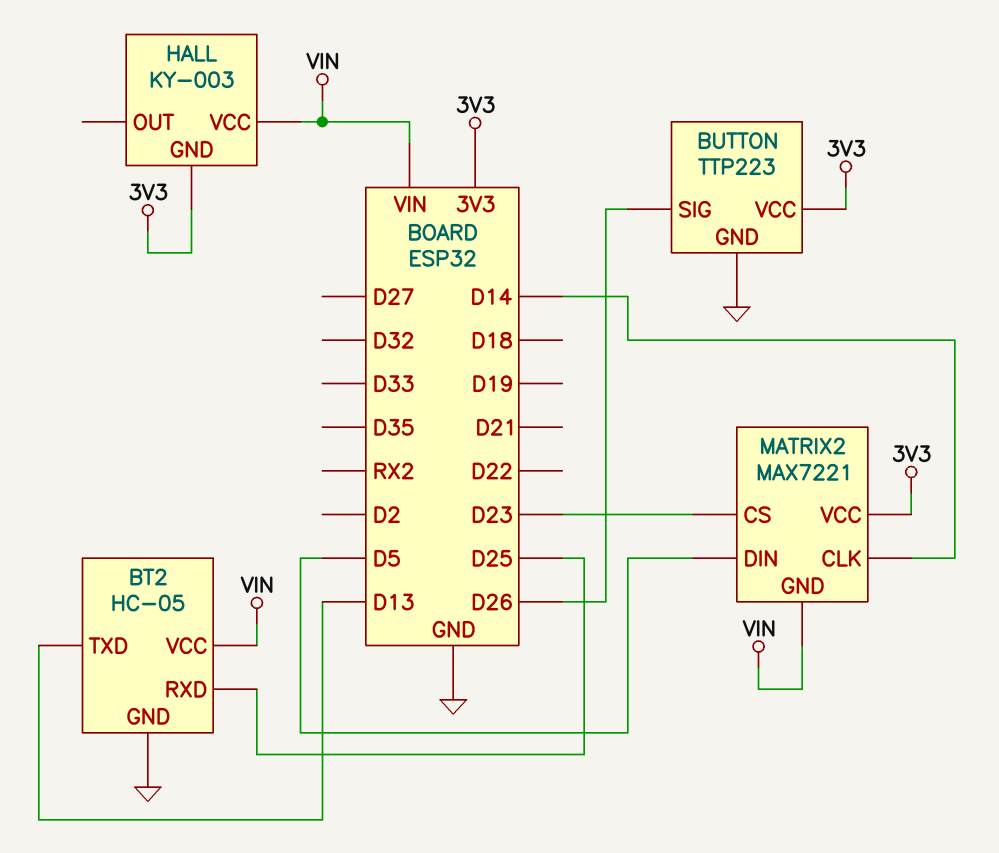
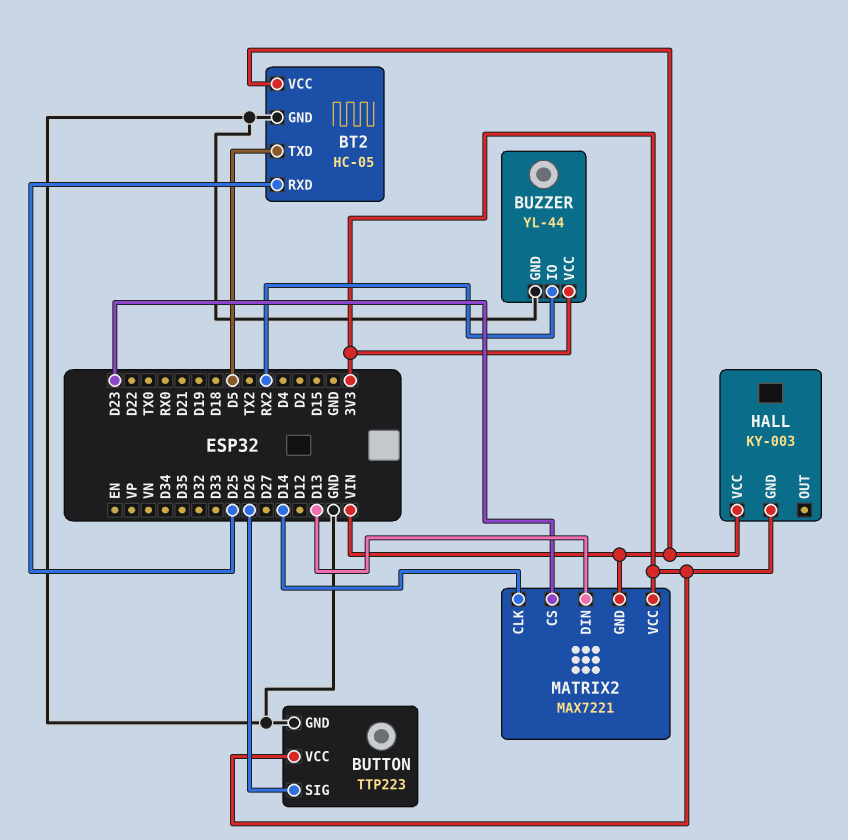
BT2 pin TXD: D13 -> D5
BUZZER: none -> YL-44
BUZZER pin GND: none -> GND
BUZZER pin IO: none -> RX2
BUZZER pin VCC: none -> 3V3
MATRIX2 pin DIN: D5 -> D13

